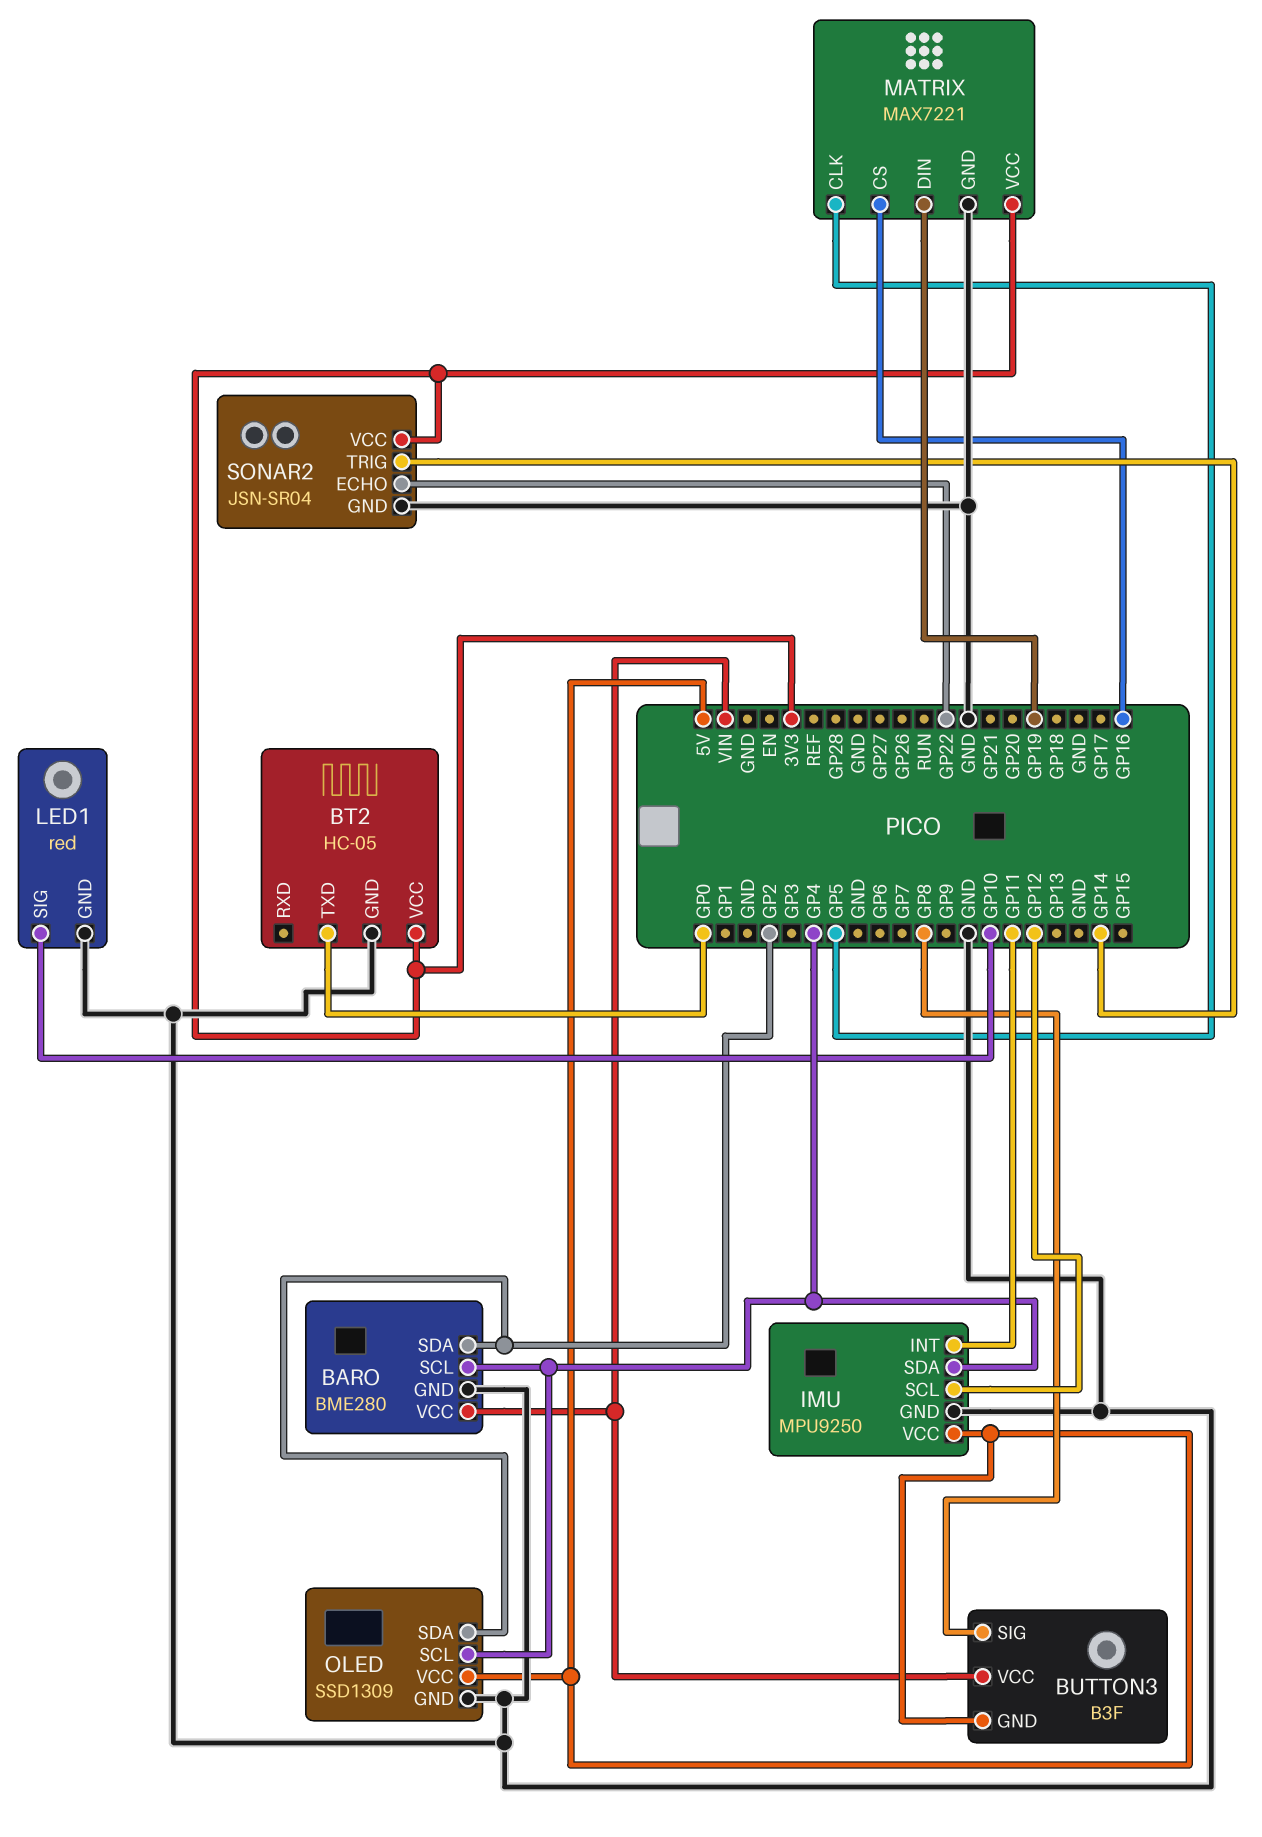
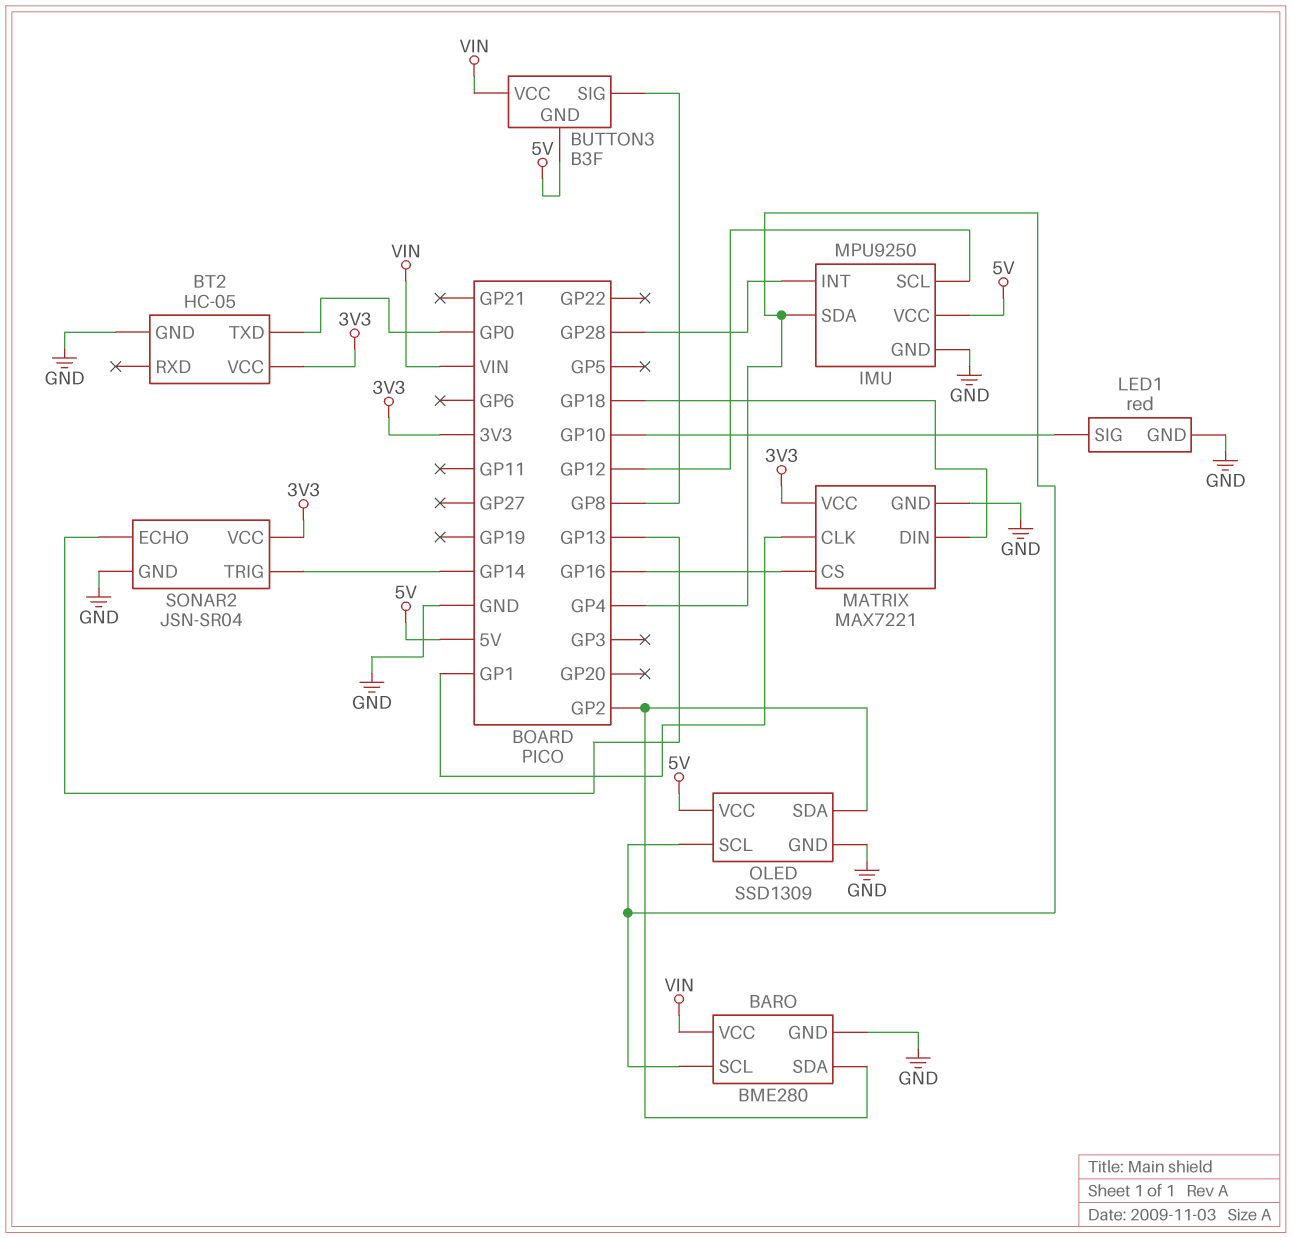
IMU pin INT: GP11 -> GP28
MATRIX pin CLK: GP5 -> GP1
MATRIX pin DIN: GP19 -> GP18
SONAR2 pin ECHO: GP22 -> GP13

